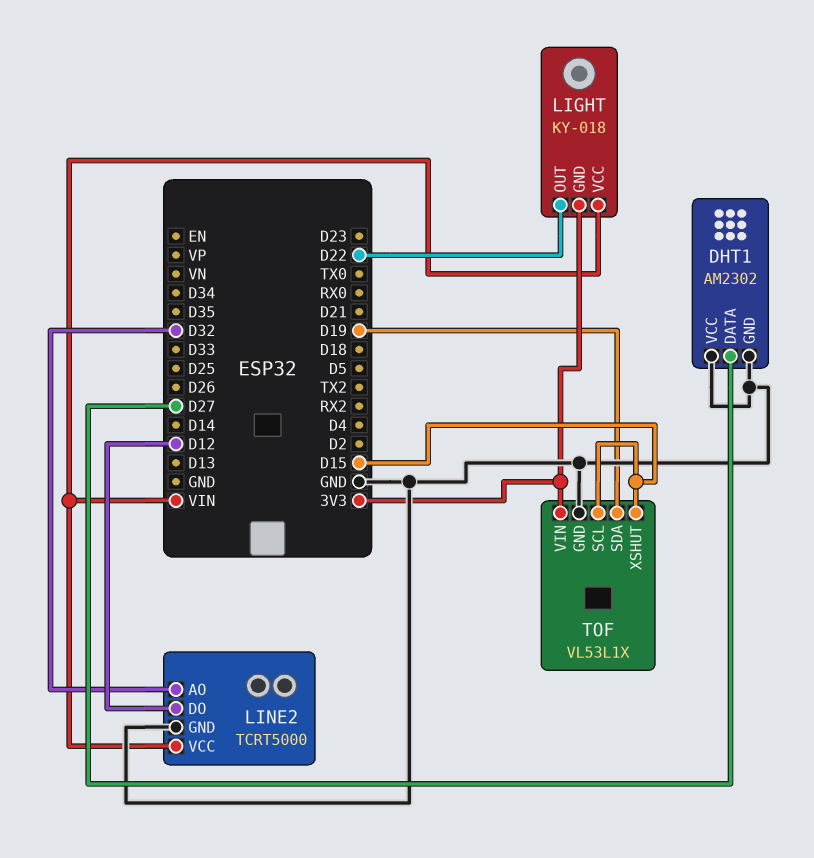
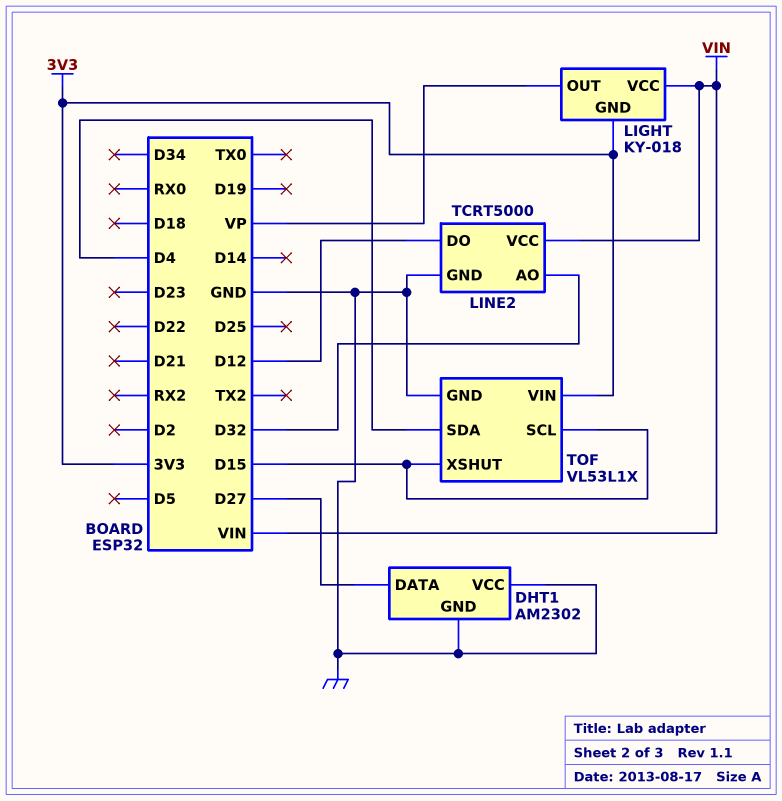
LIGHT pin OUT: D22 -> VP
TOF pin SDA: D19 -> D4

